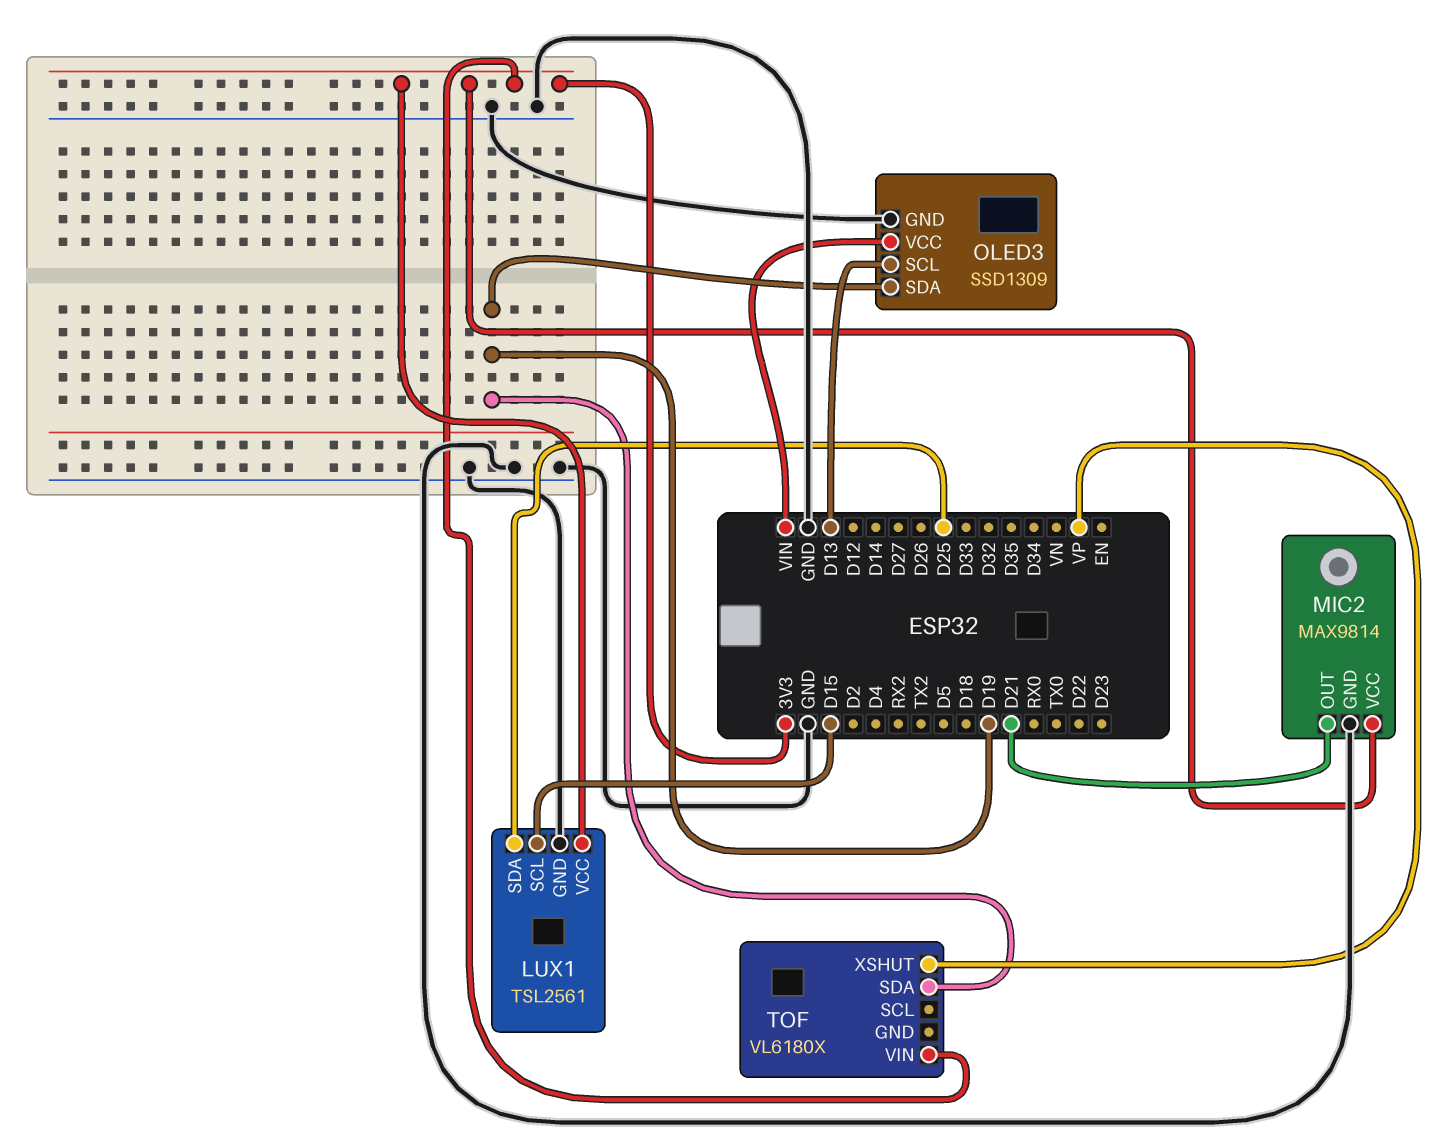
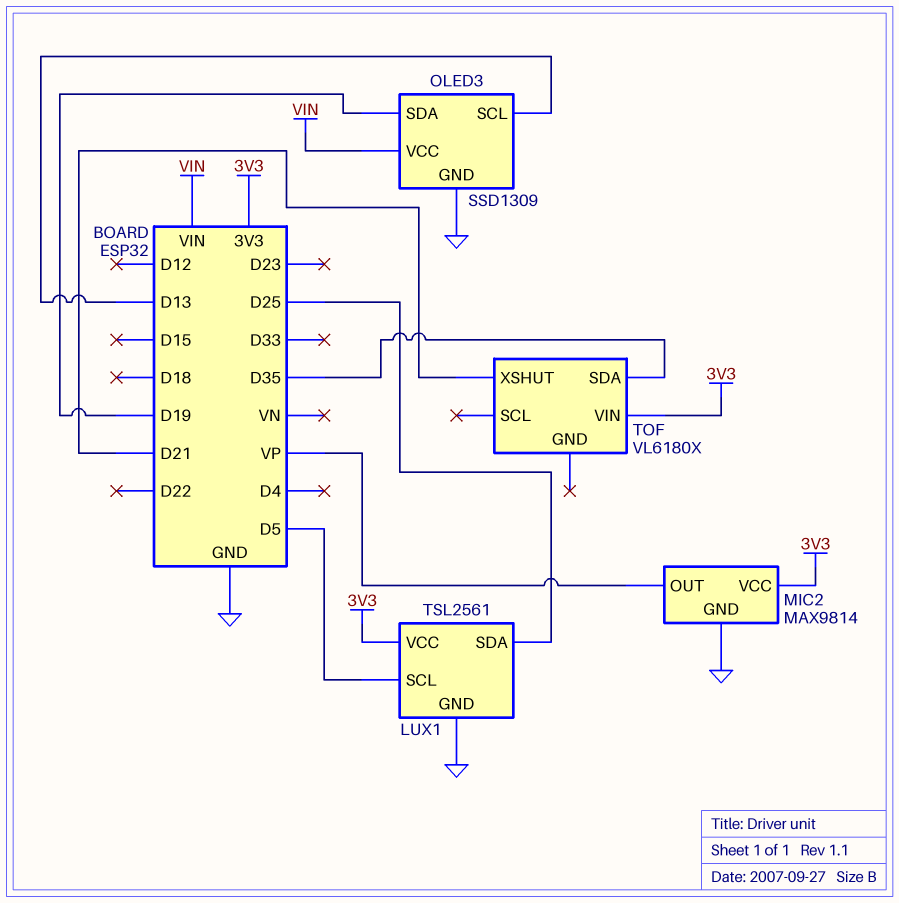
LUX1 pin SCL: D15 -> D5
MIC2 pin OUT: D21 -> VP
TOF pin SDA: D19 -> D35
TOF pin XSHUT: VP -> D21

